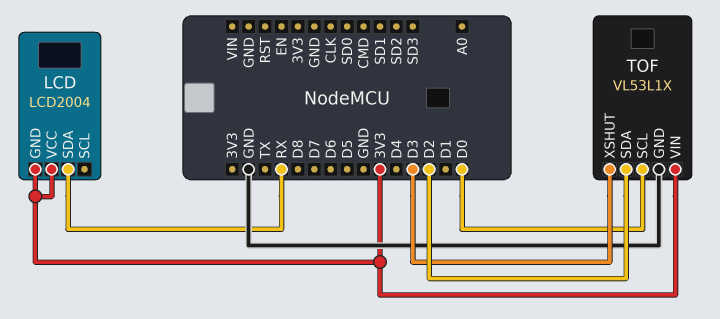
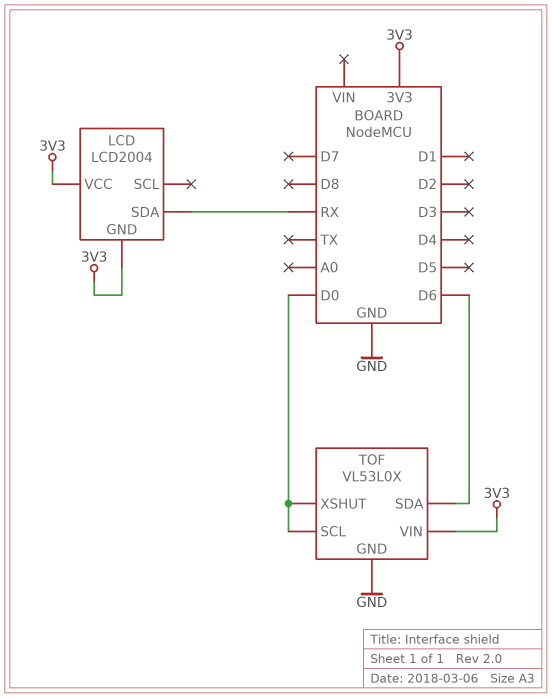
TOF: VL53L1X -> VL53L0X
TOF pin SDA: D2 -> D6
TOF pin XSHUT: D3 -> D0

